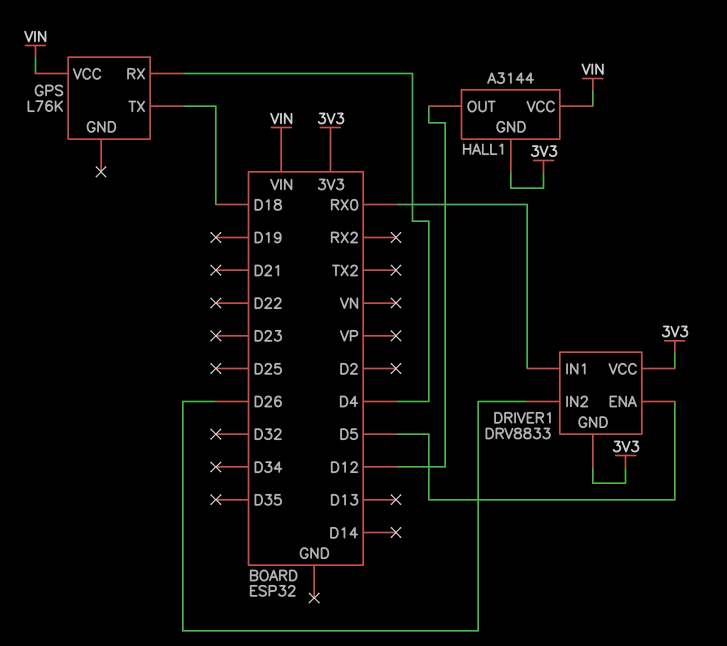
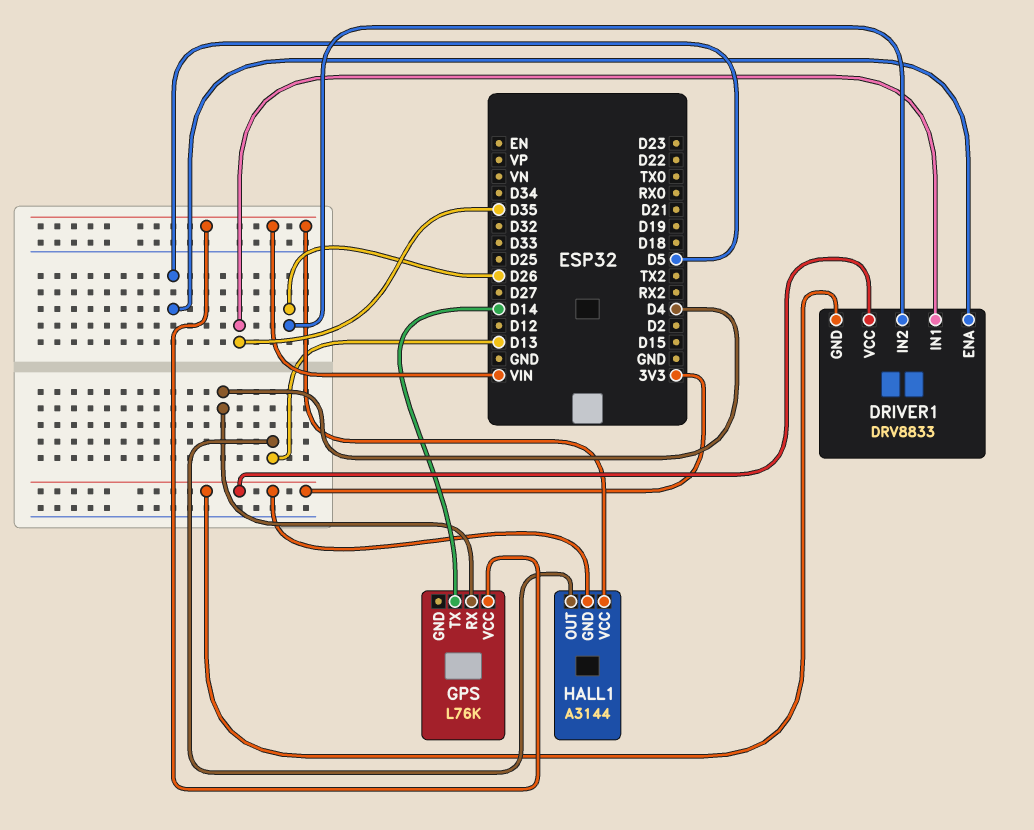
DRIVER1 pin IN1: RX0 -> D35
GPS pin TX: D18 -> D14
HALL1 pin OUT: D12 -> D13

